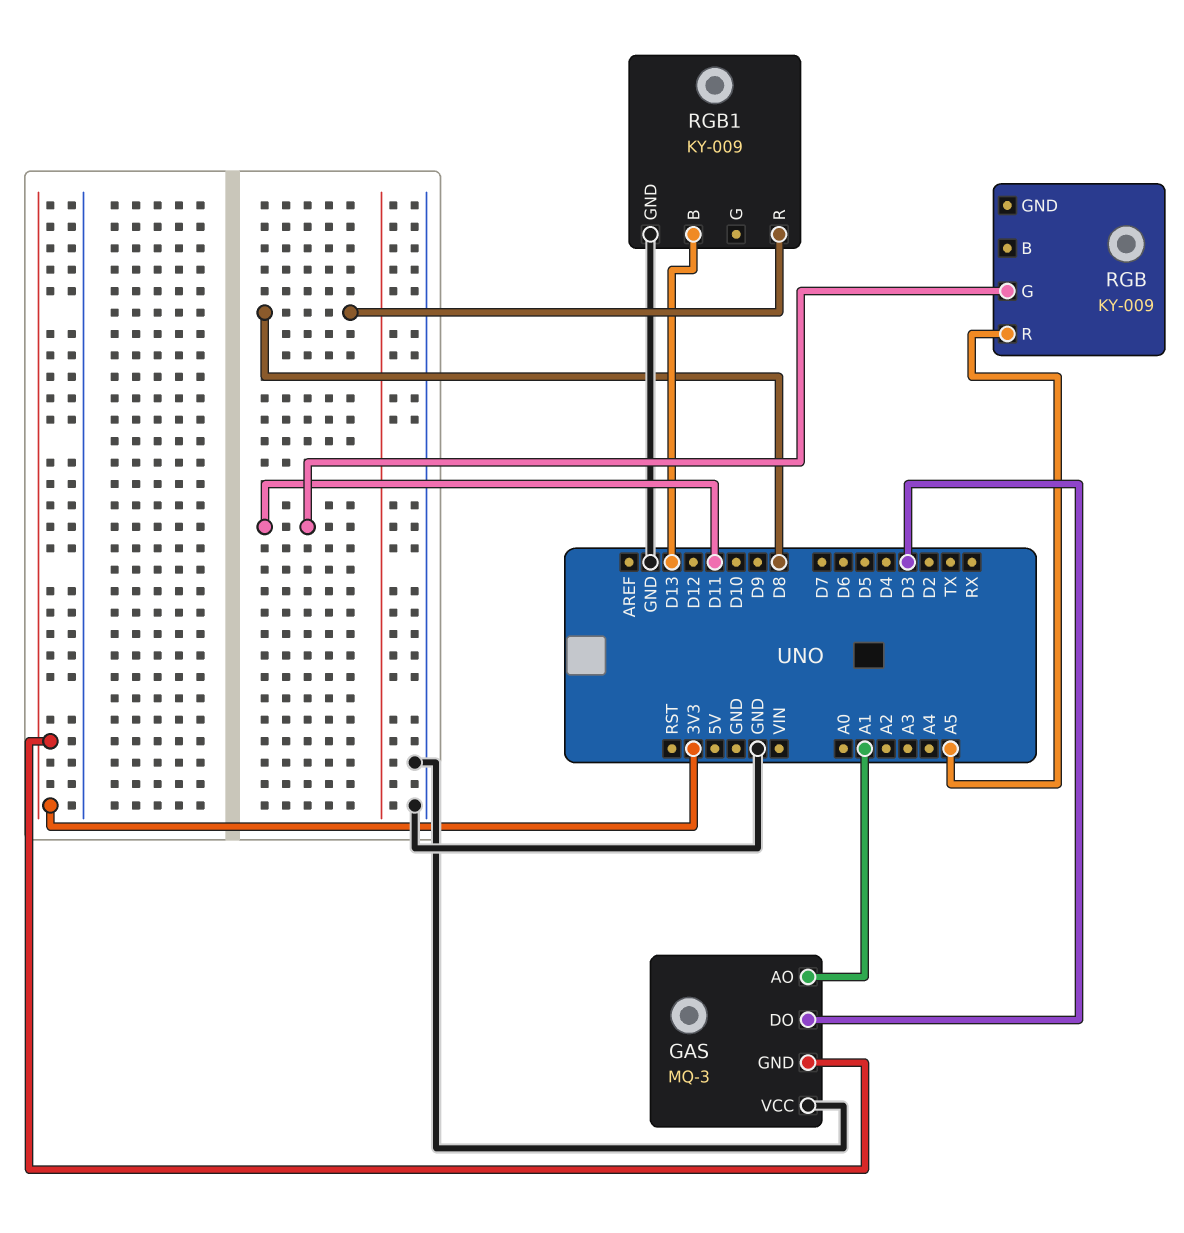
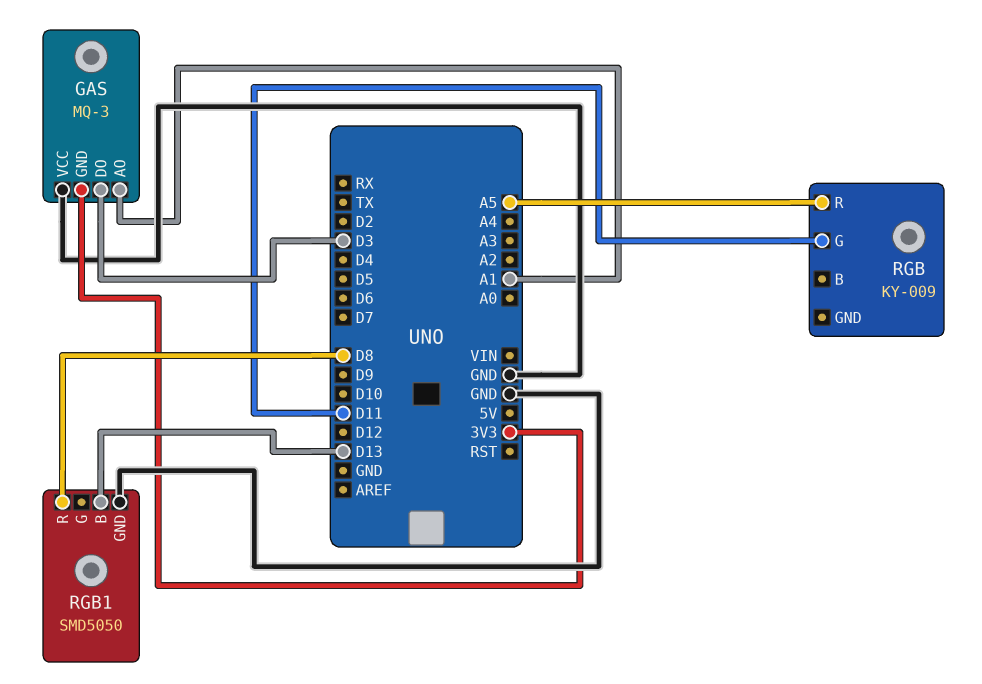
RGB1: KY-009 -> SMD5050

